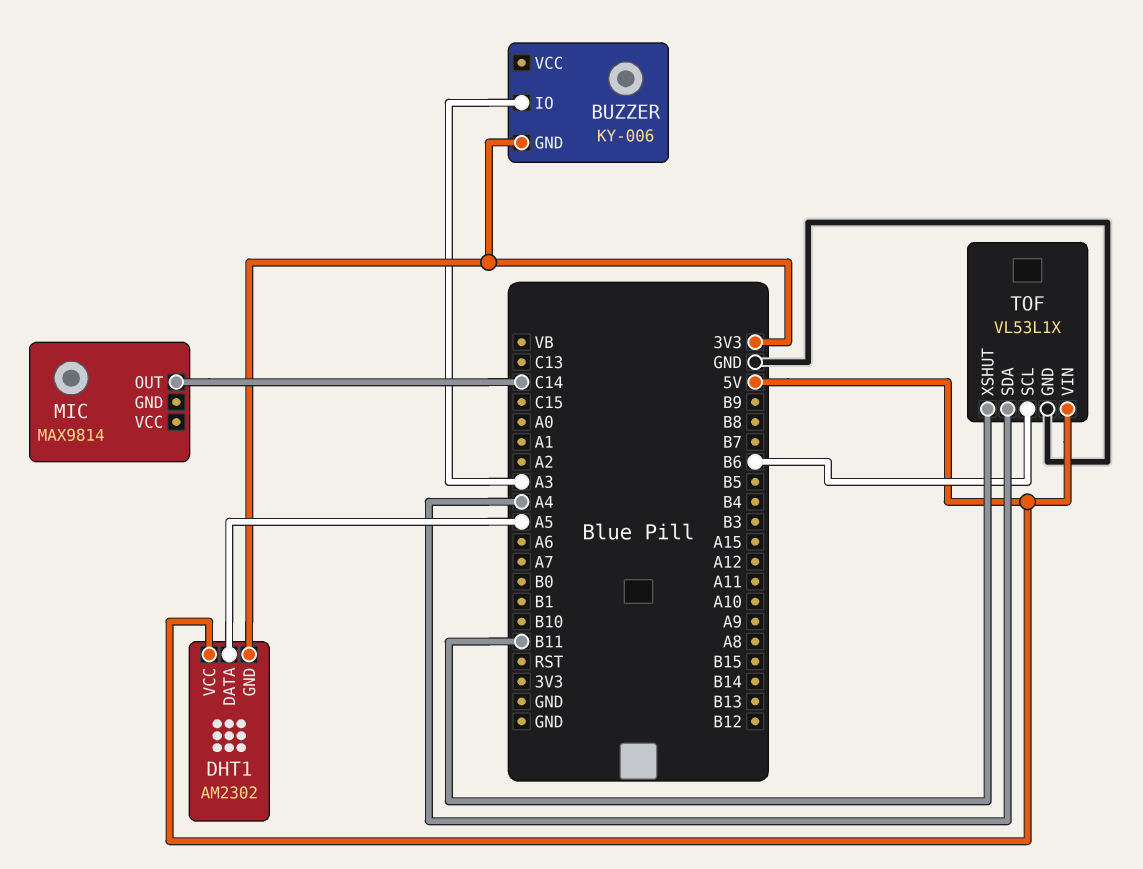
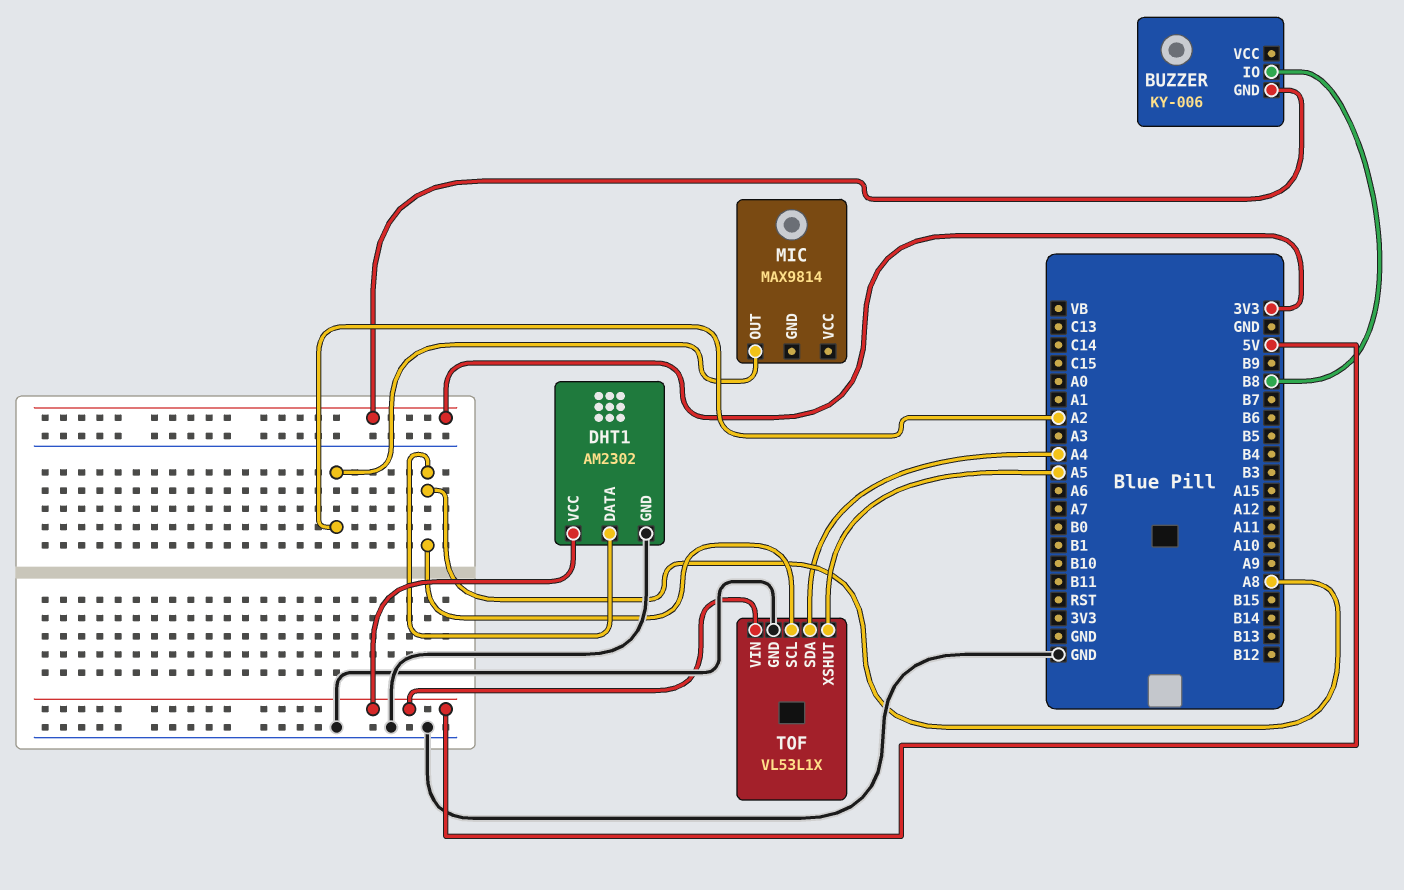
BUZZER pin IO: A3 -> B8
DHT1 pin DATA: A5 -> A8
DHT1 pin GND: 3V3 -> GND
MIC pin OUT: C14 -> A2
TOF pin SCL: B6 -> A8
TOF pin XSHUT: B11 -> A5

